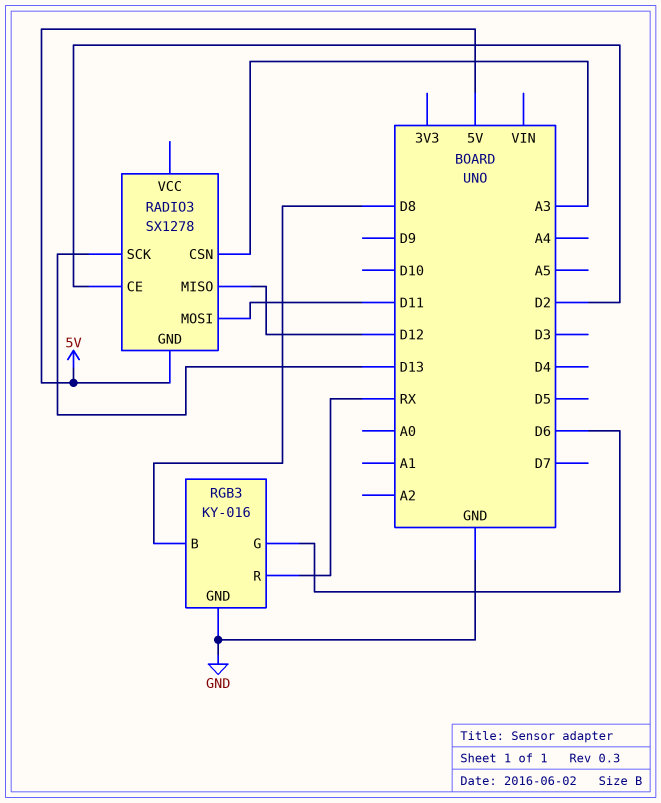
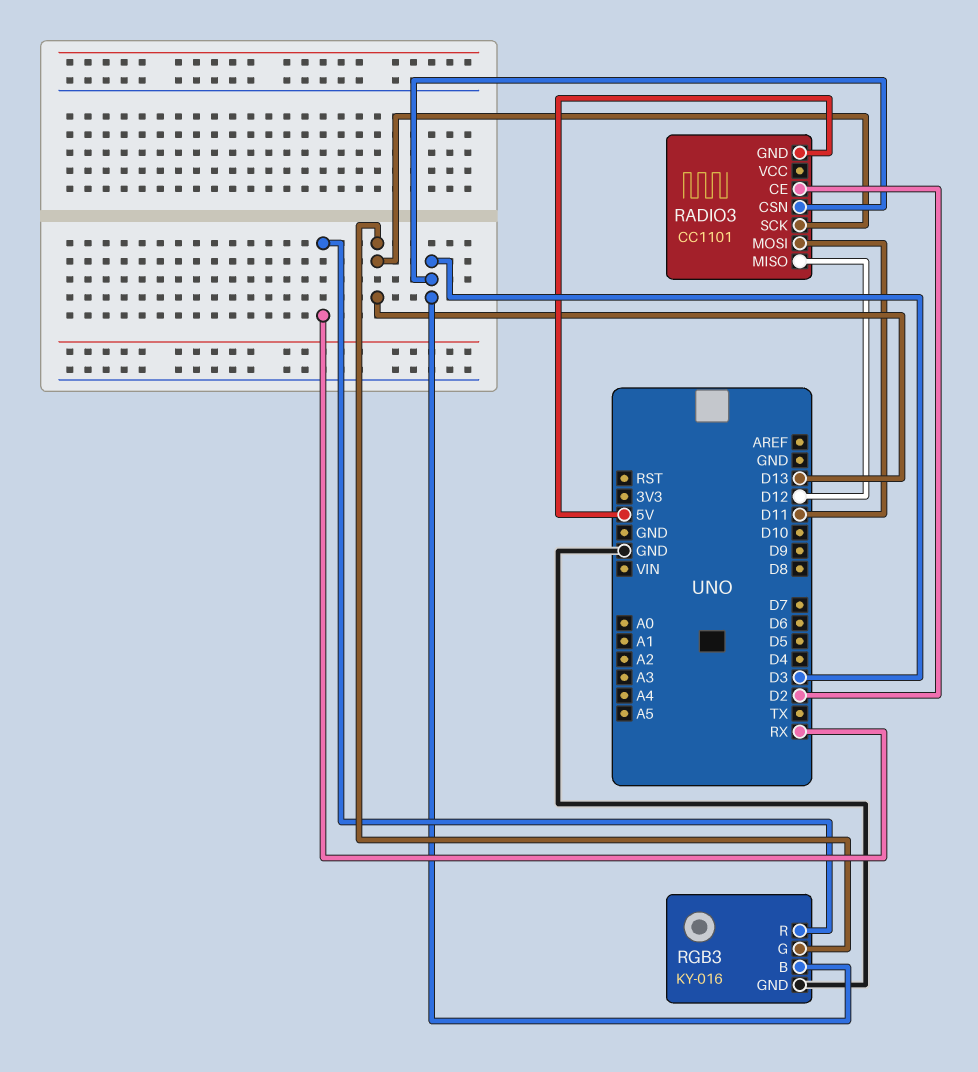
RADIO3: SX1278 -> CC1101
RADIO3 pin CSN: A3 -> D3
RGB3 pin B: D8 -> D3
RGB3 pin G: D6 -> D13

